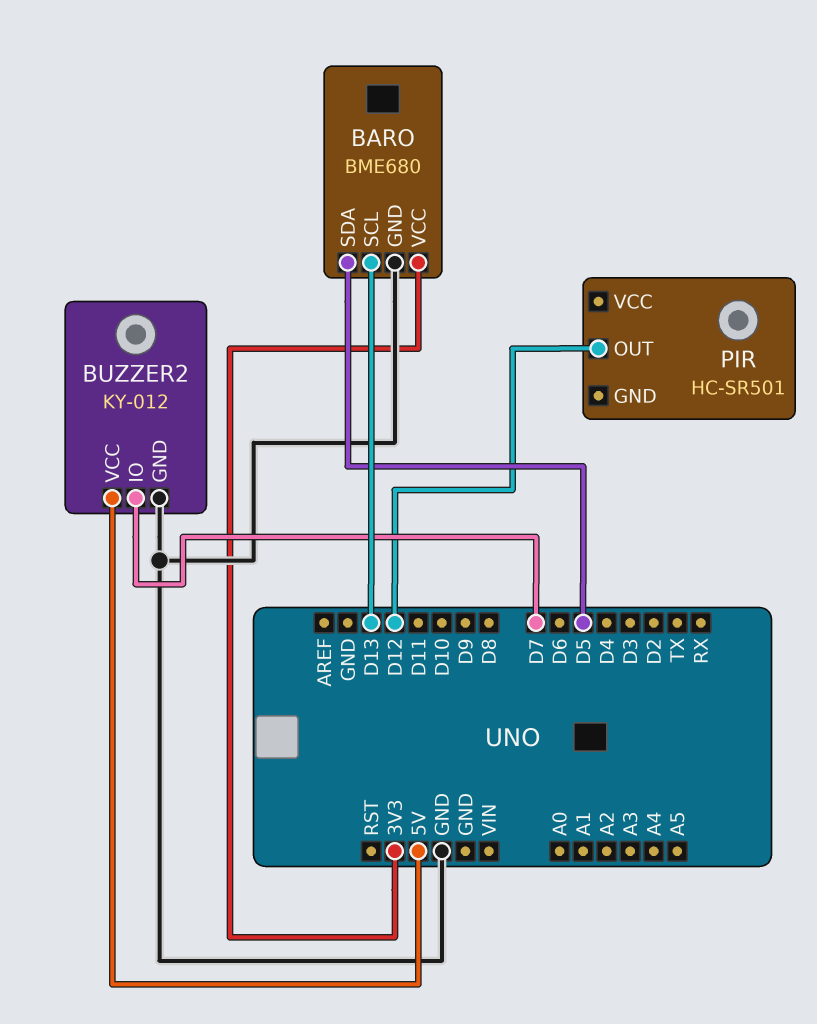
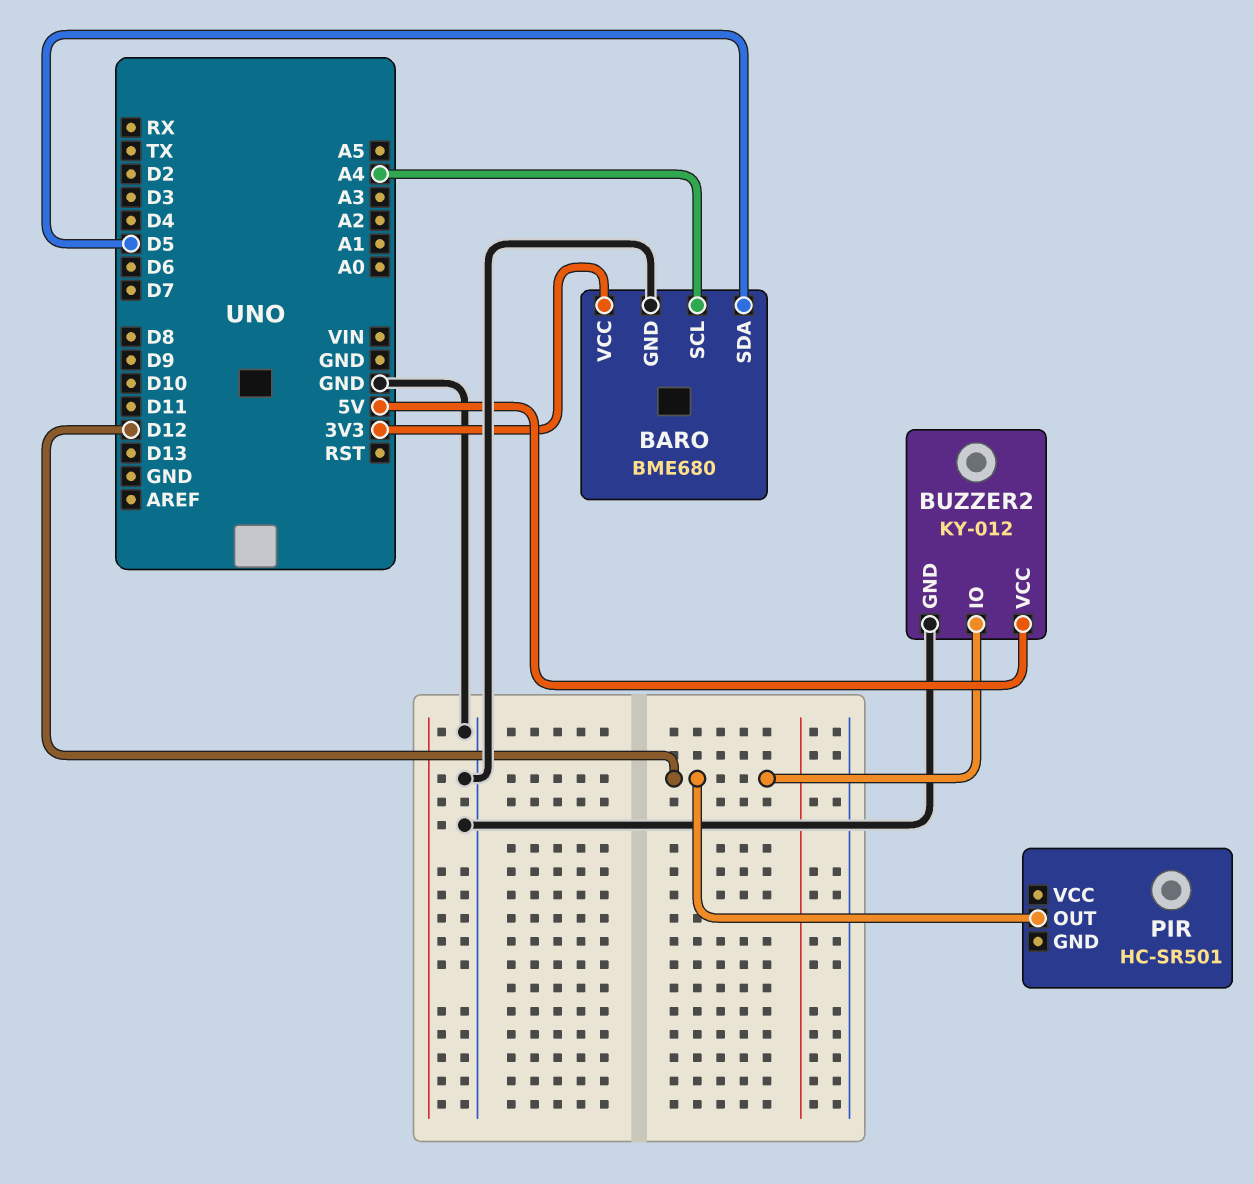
BARO pin SCL: D13 -> A4
BUZZER2 pin IO: D7 -> D12

